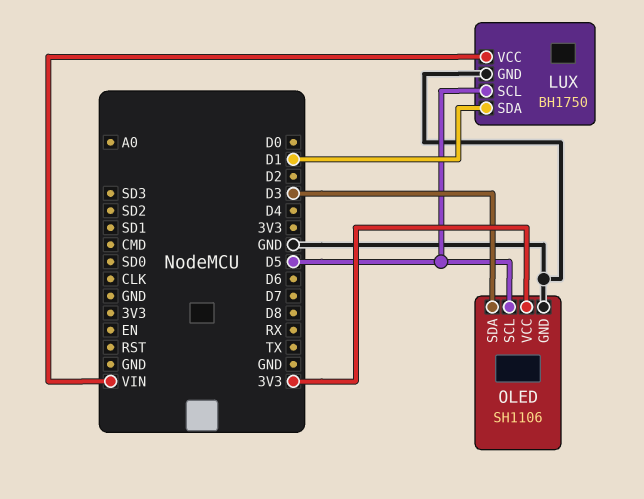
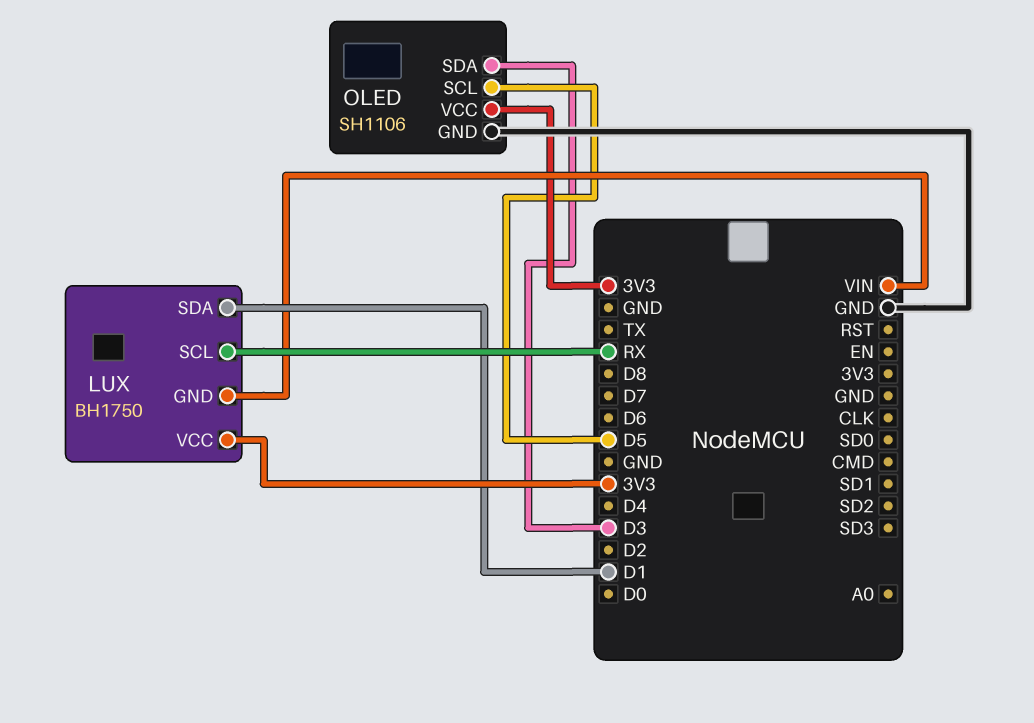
LUX pin GND: GND -> VIN
LUX pin SCL: D5 -> RX
LUX pin VCC: VIN -> 3V3

